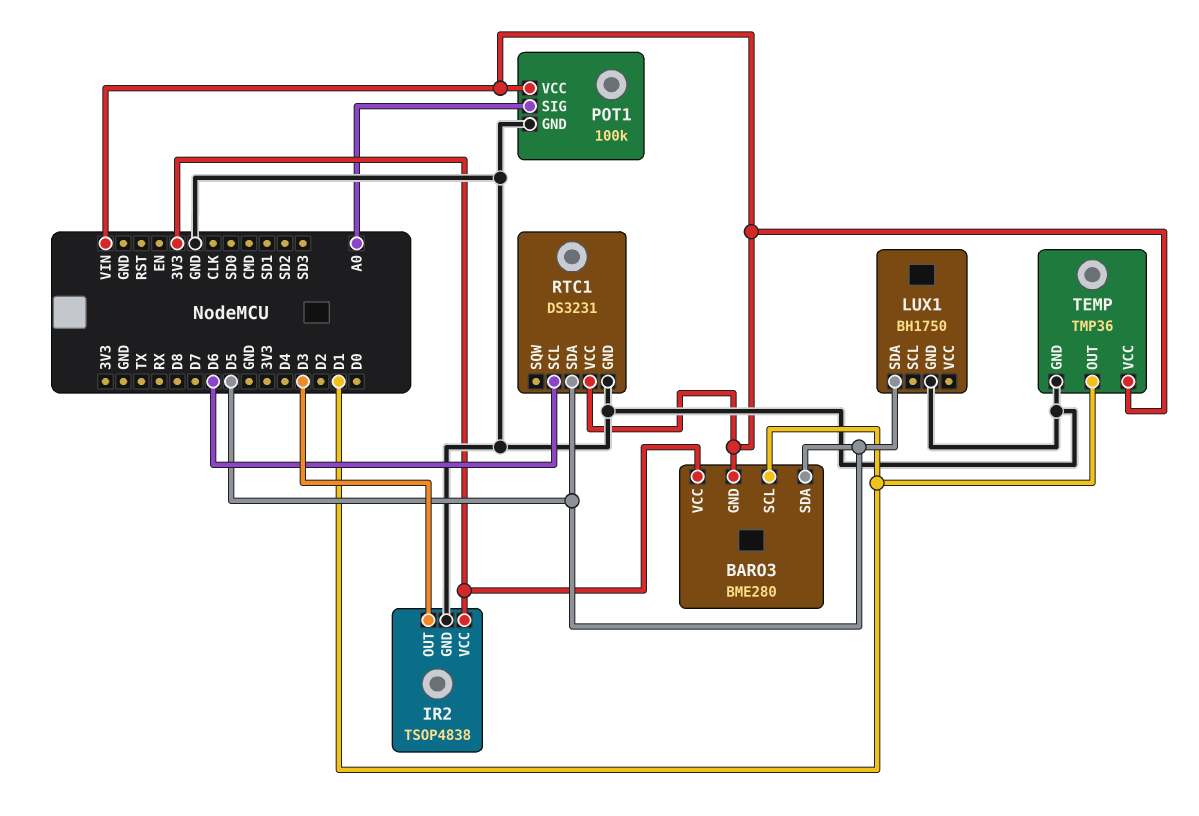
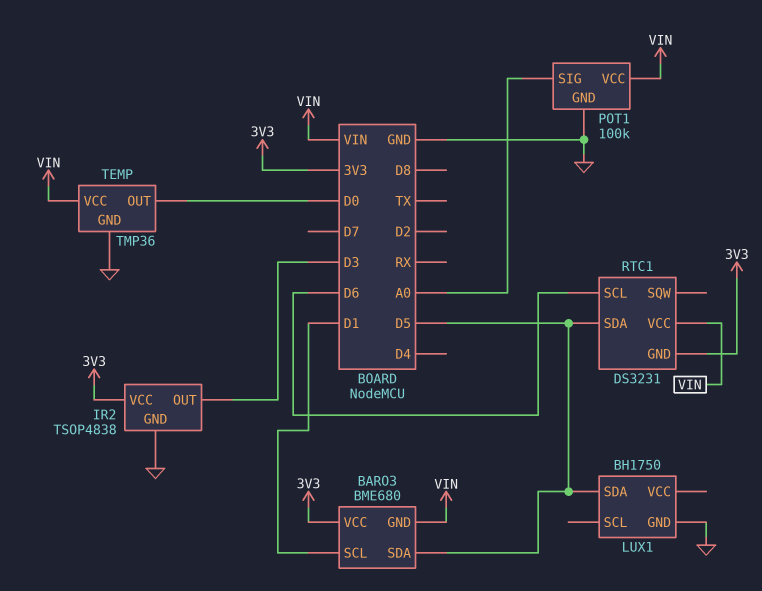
BARO3: BME280 -> BME680
RTC1 pin GND: GND -> 3V3
TEMP pin OUT: D1 -> D0

